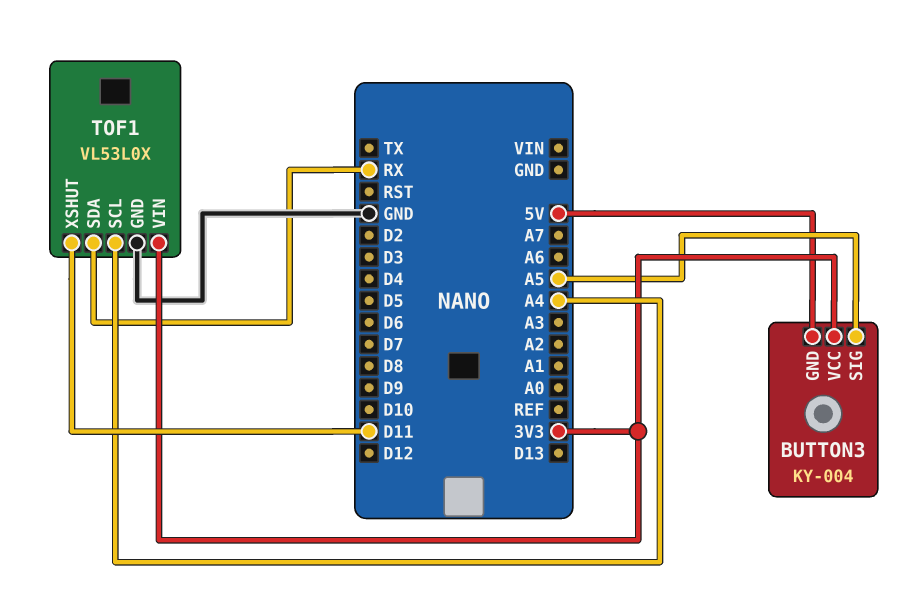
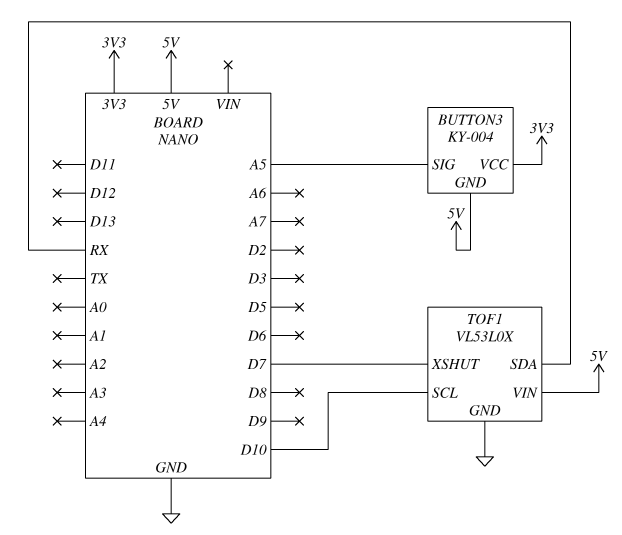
TOF1 pin SCL: A4 -> D10
TOF1 pin VIN: 3V3 -> 5V
TOF1 pin XSHUT: D11 -> D7

